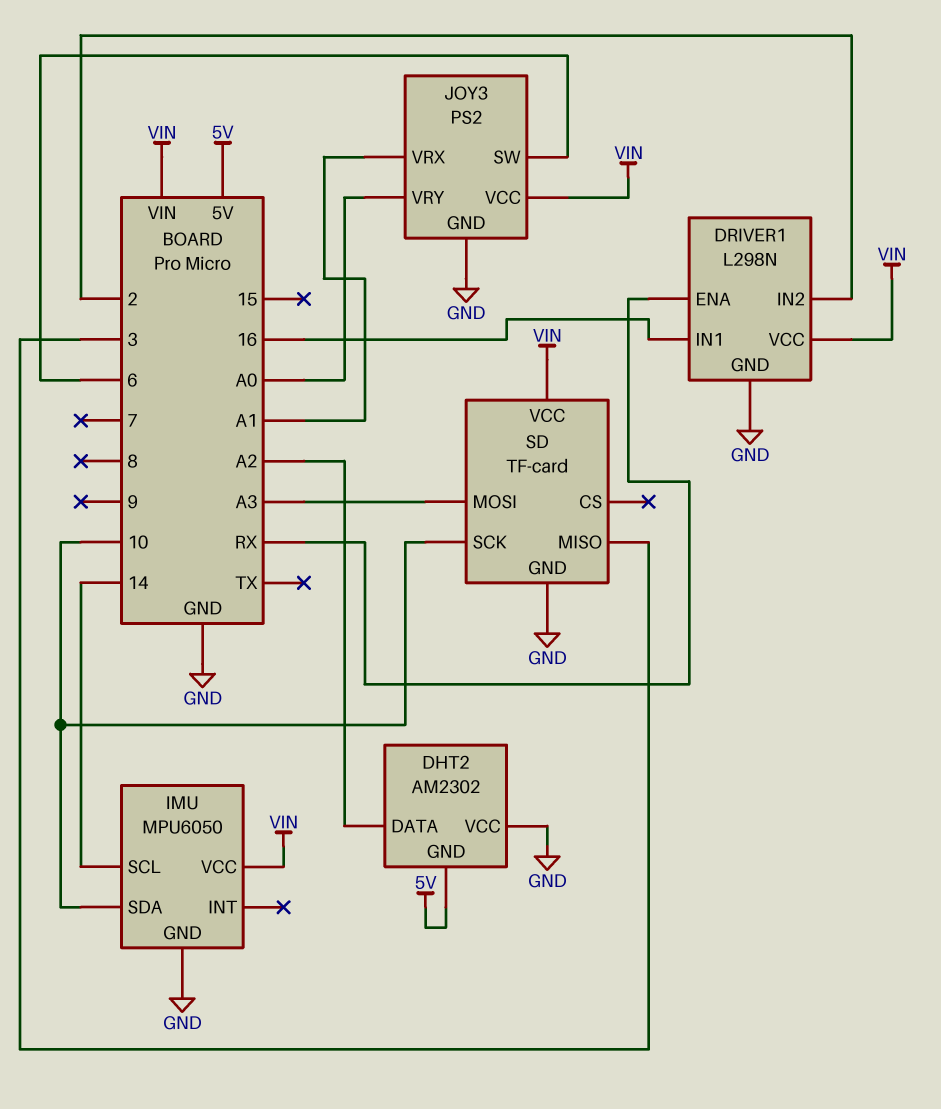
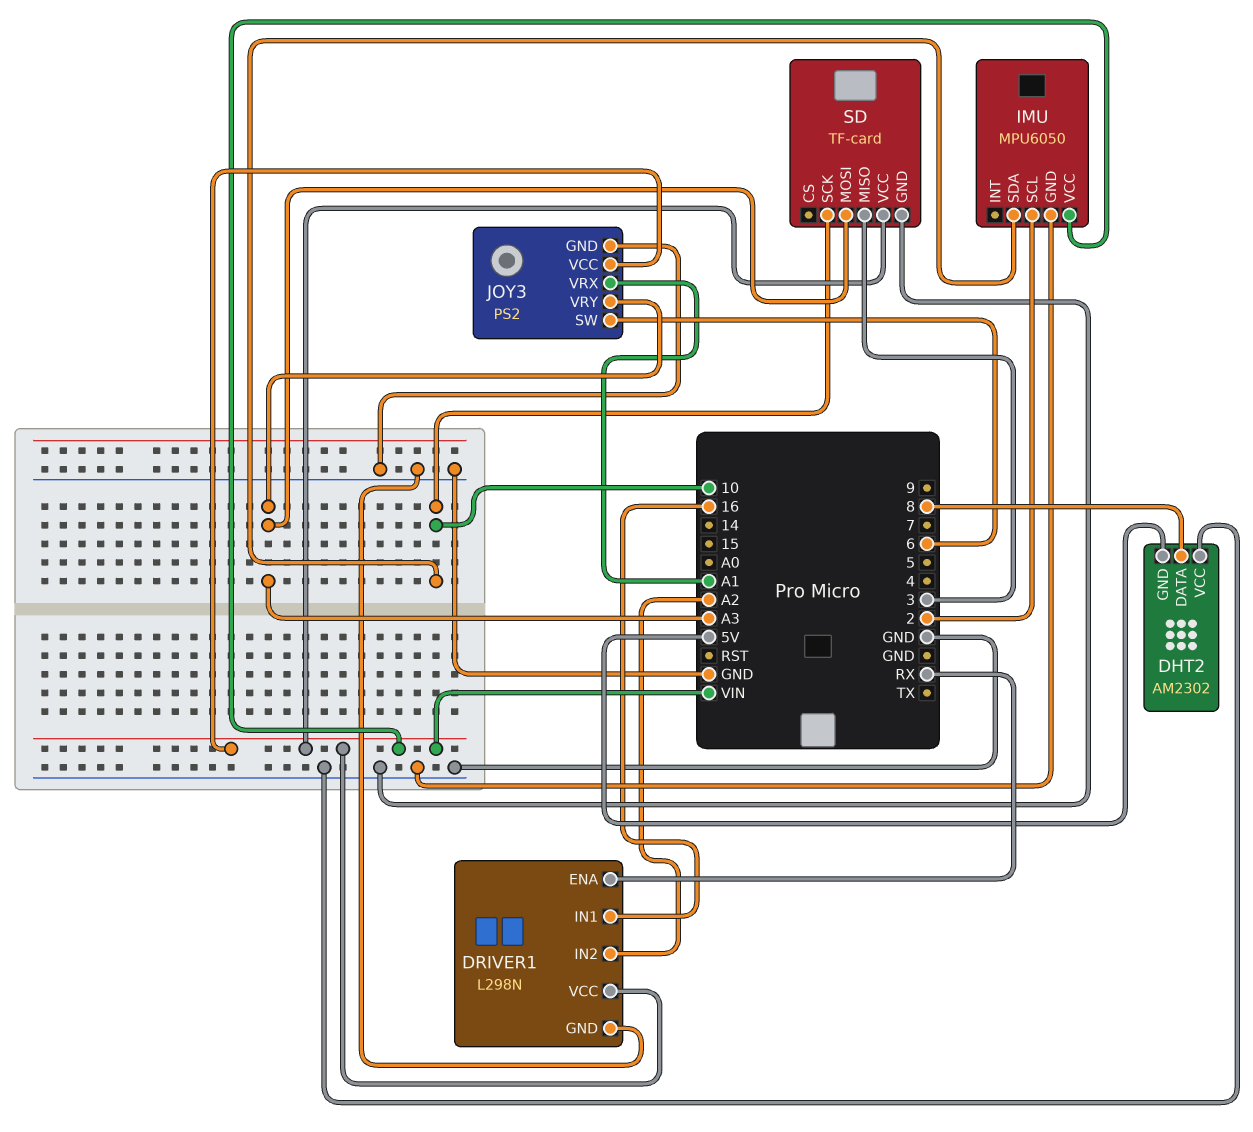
DHT2 pin DATA: A2 -> 8
DRIVER1 pin IN2: 2 -> A2
IMU pin SCL: 14 -> 2
JOY3 pin VRY: A0 -> A3

